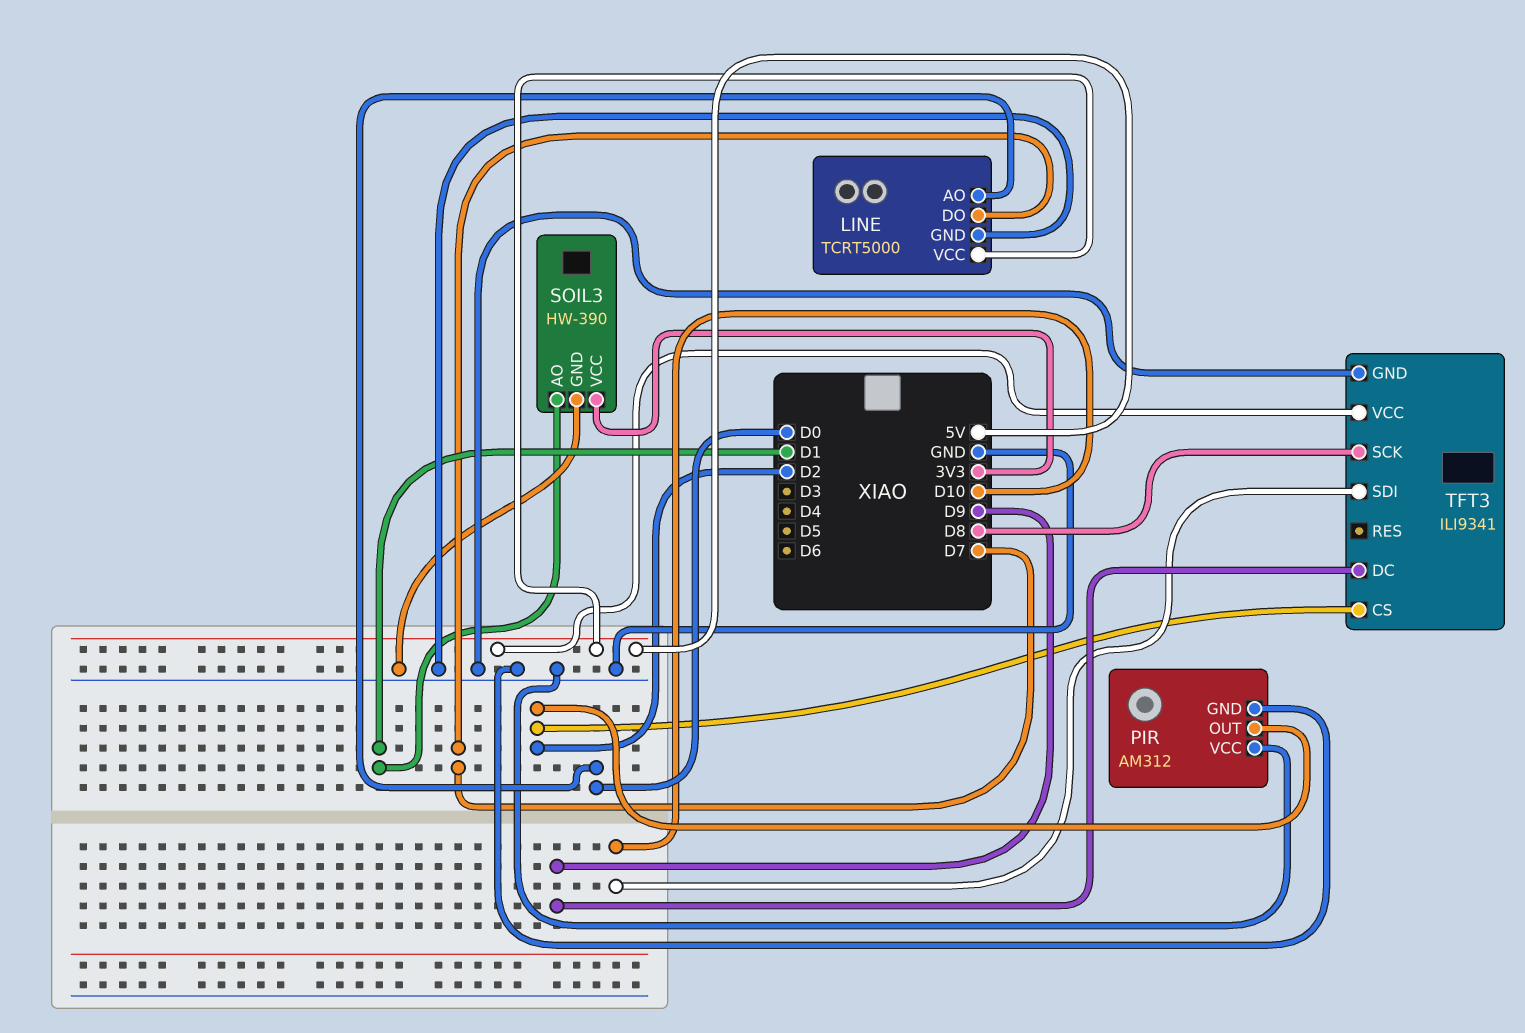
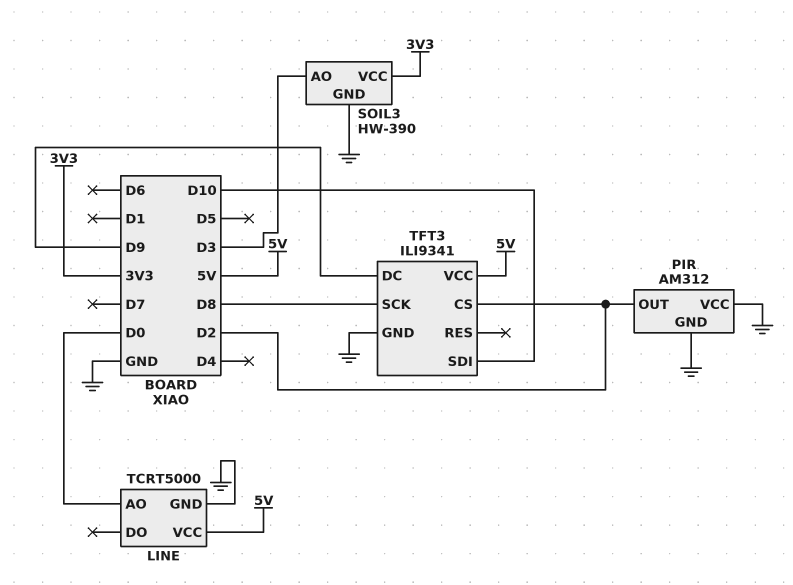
LINE pin DO: D7 -> none
SOIL3 pin AO: D1 -> D3

